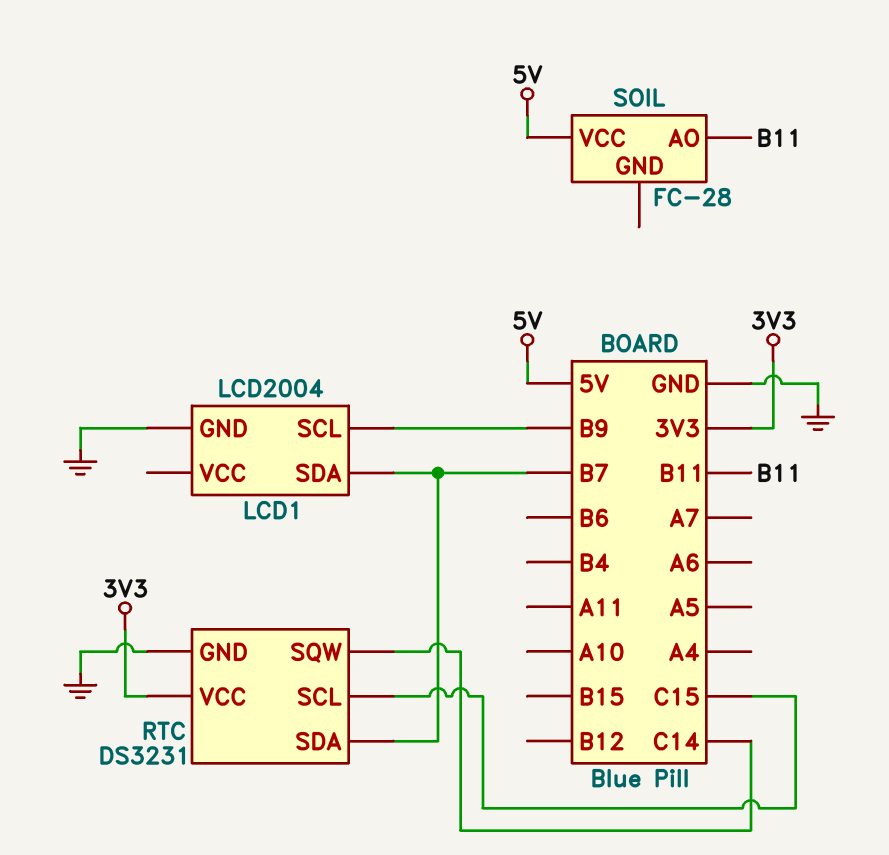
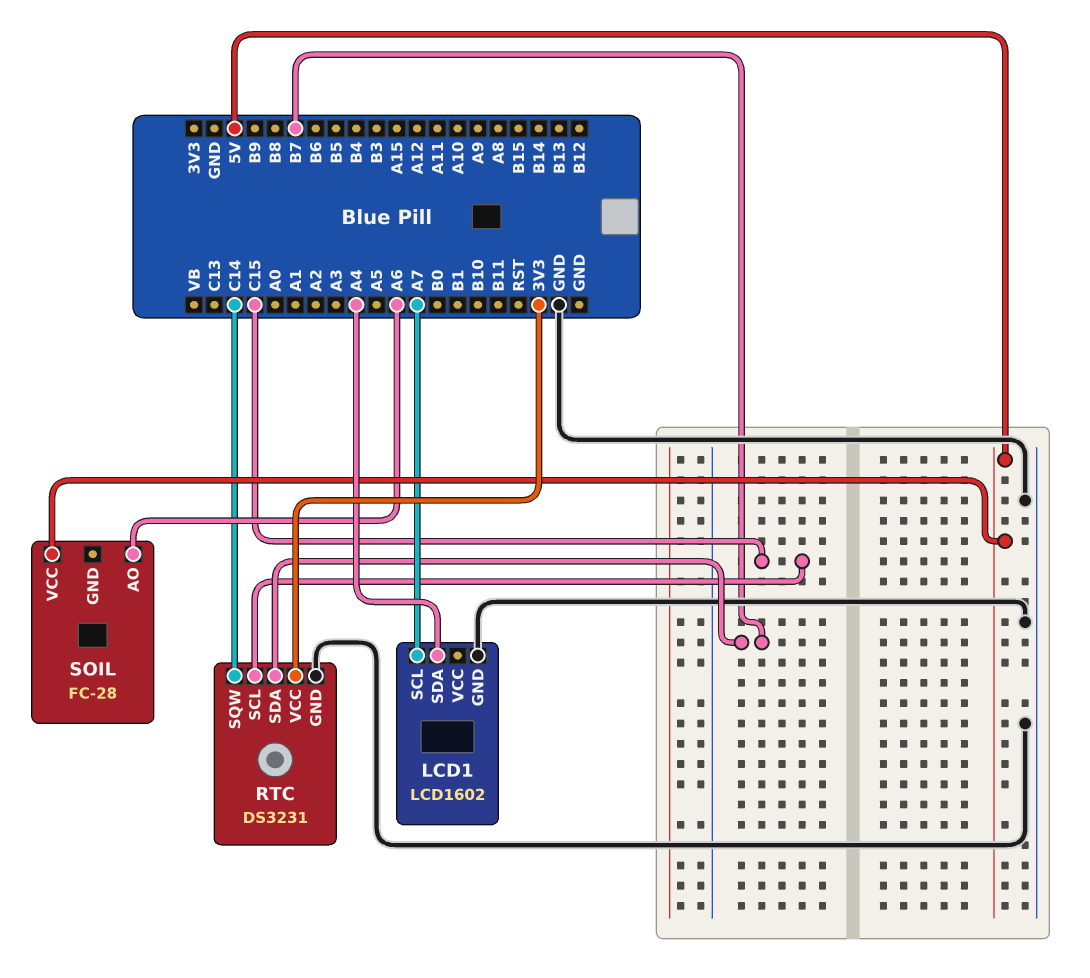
LCD1: LCD2004 -> LCD1602
LCD1 pin SCL: B9 -> A7
LCD1 pin SDA: B7 -> A4
SOIL pin AO: B11 -> A6

